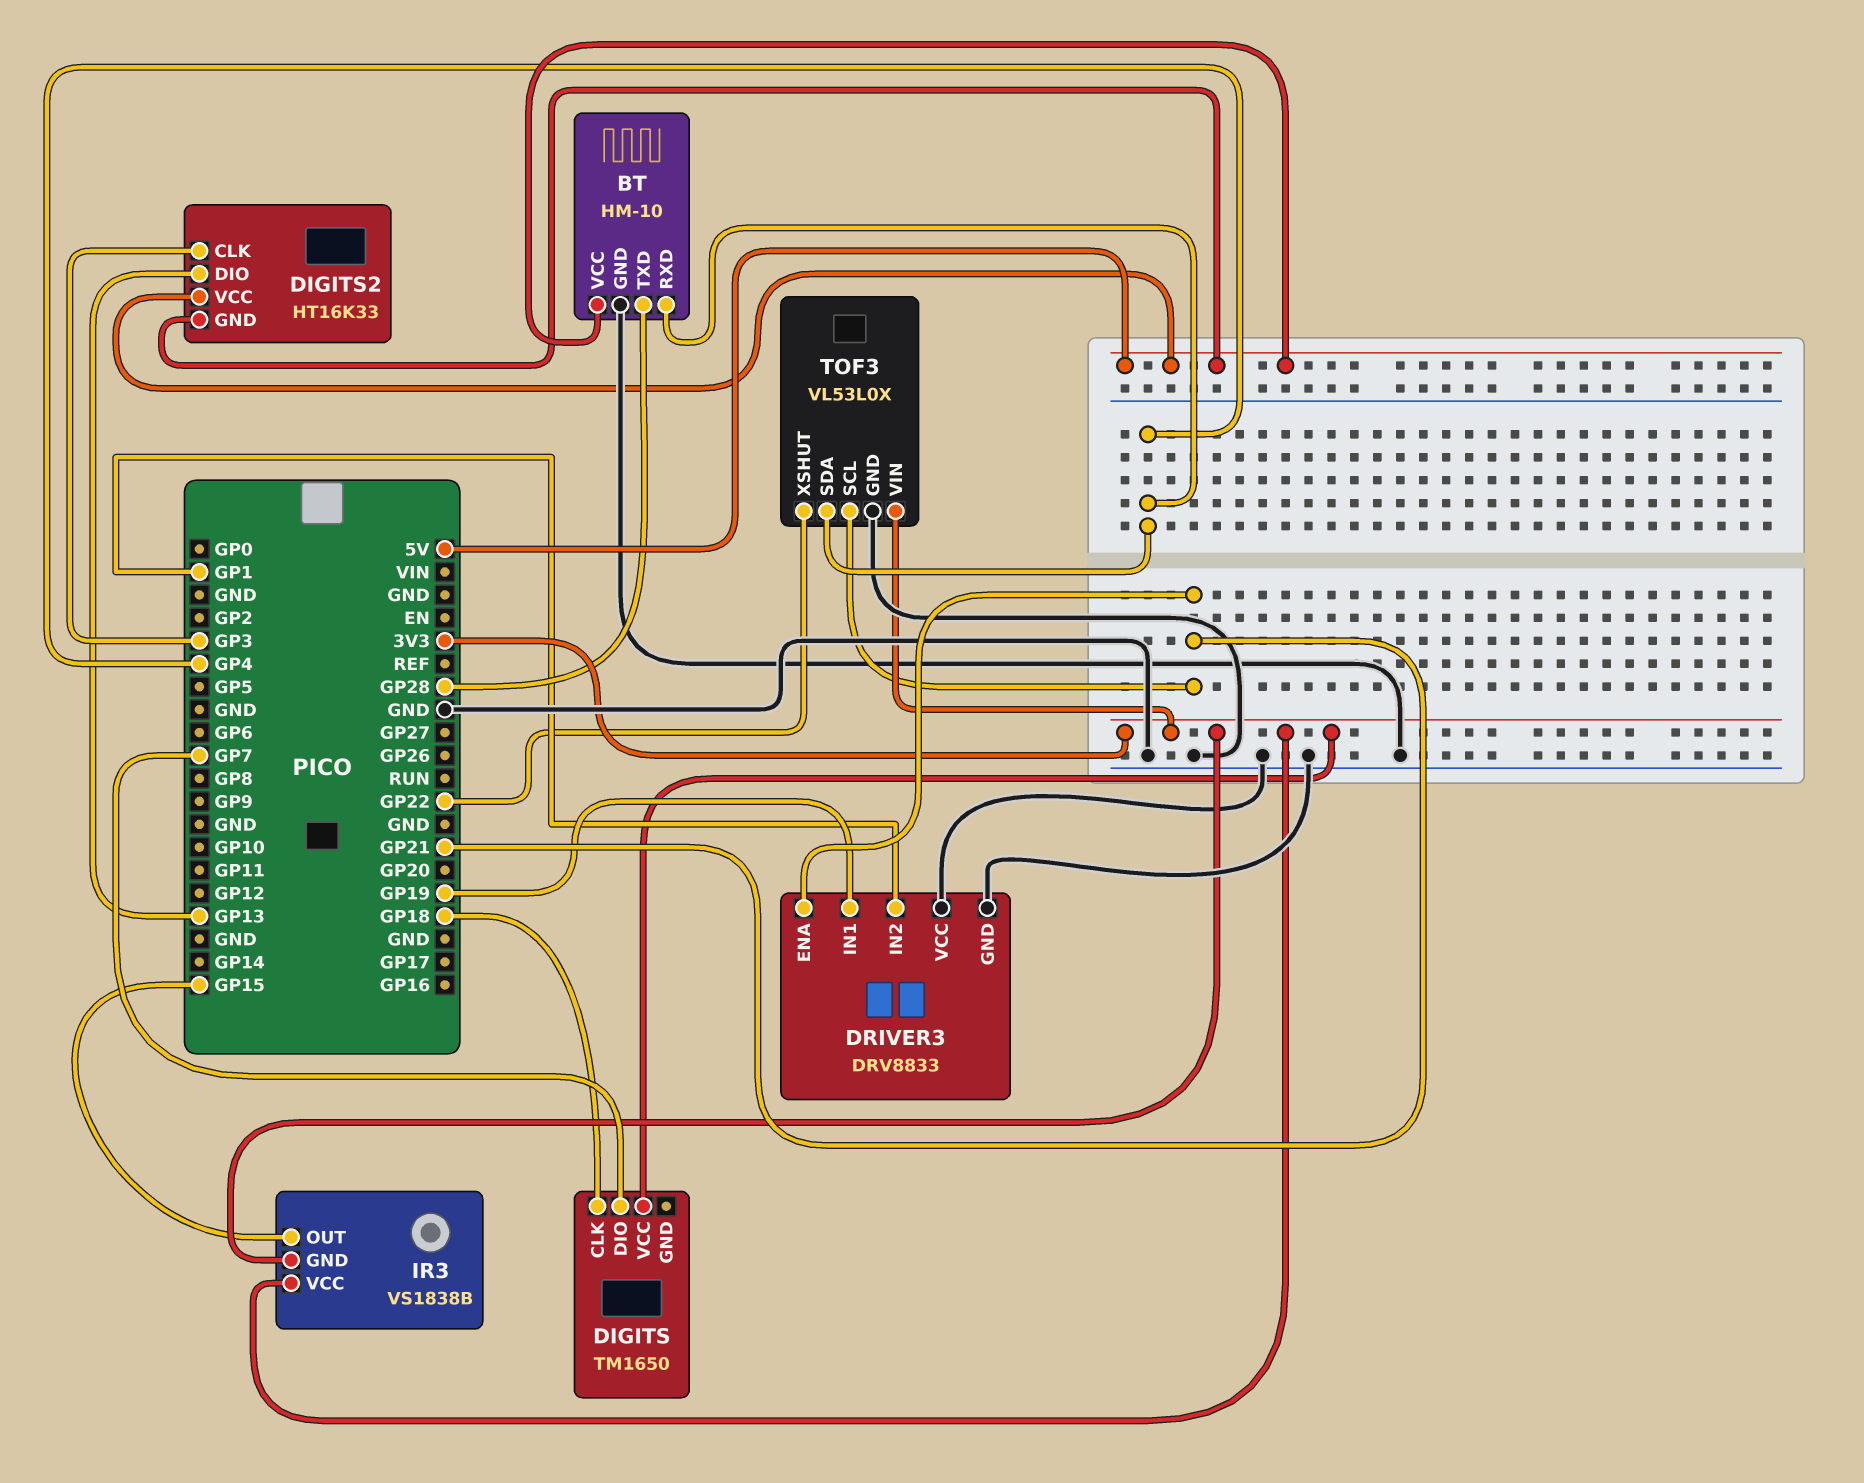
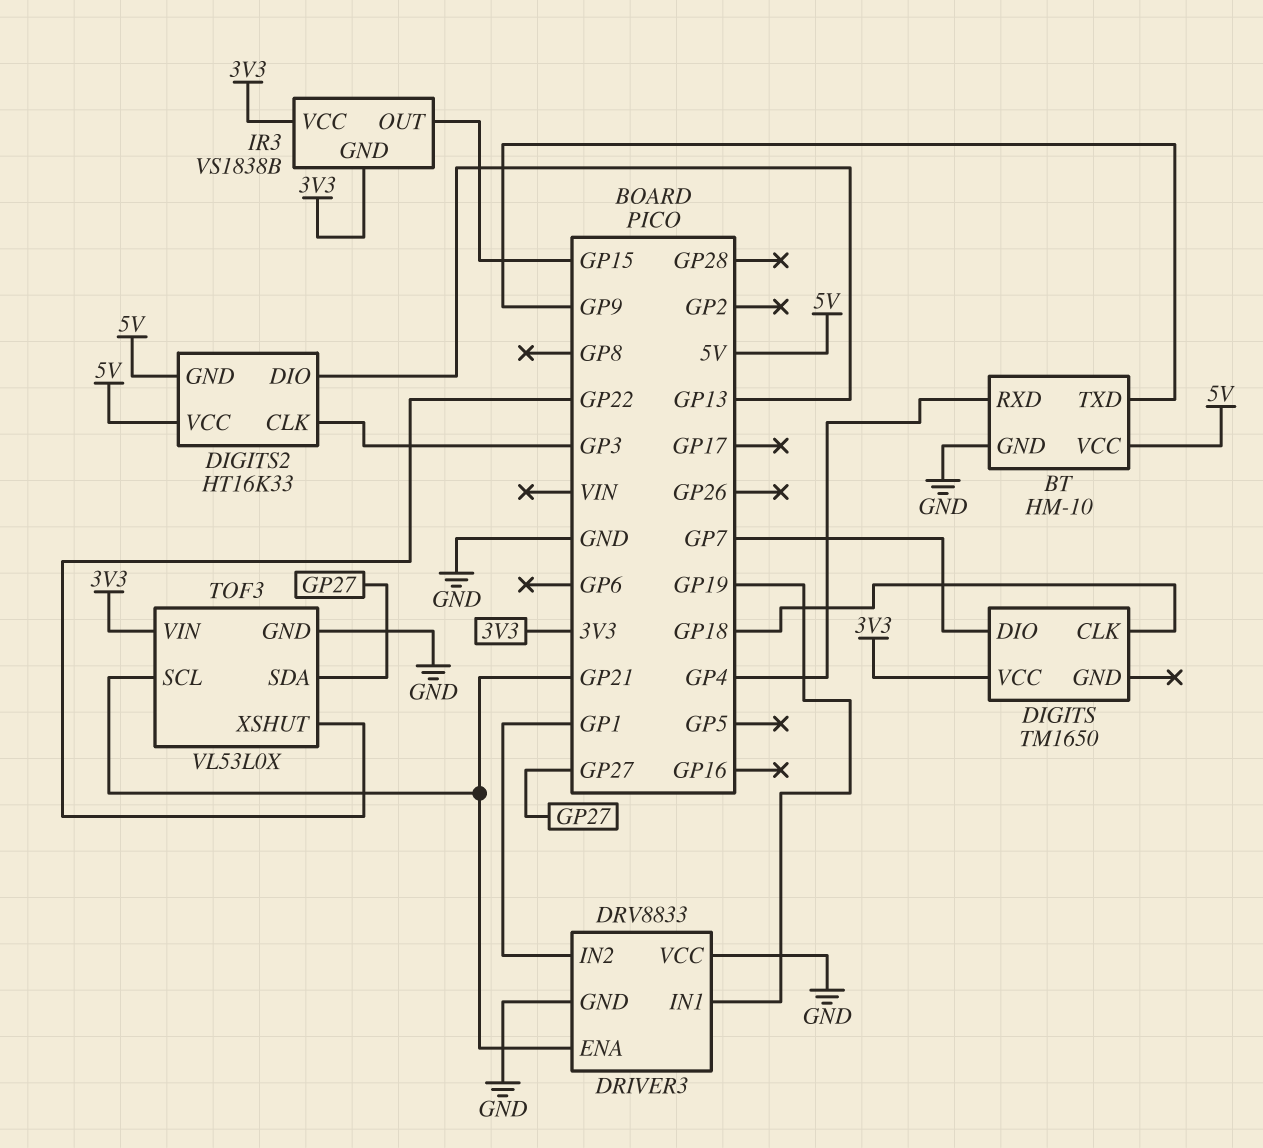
BT pin TXD: GP28 -> GP9
TOF3 pin SDA: GP4 -> GP27

